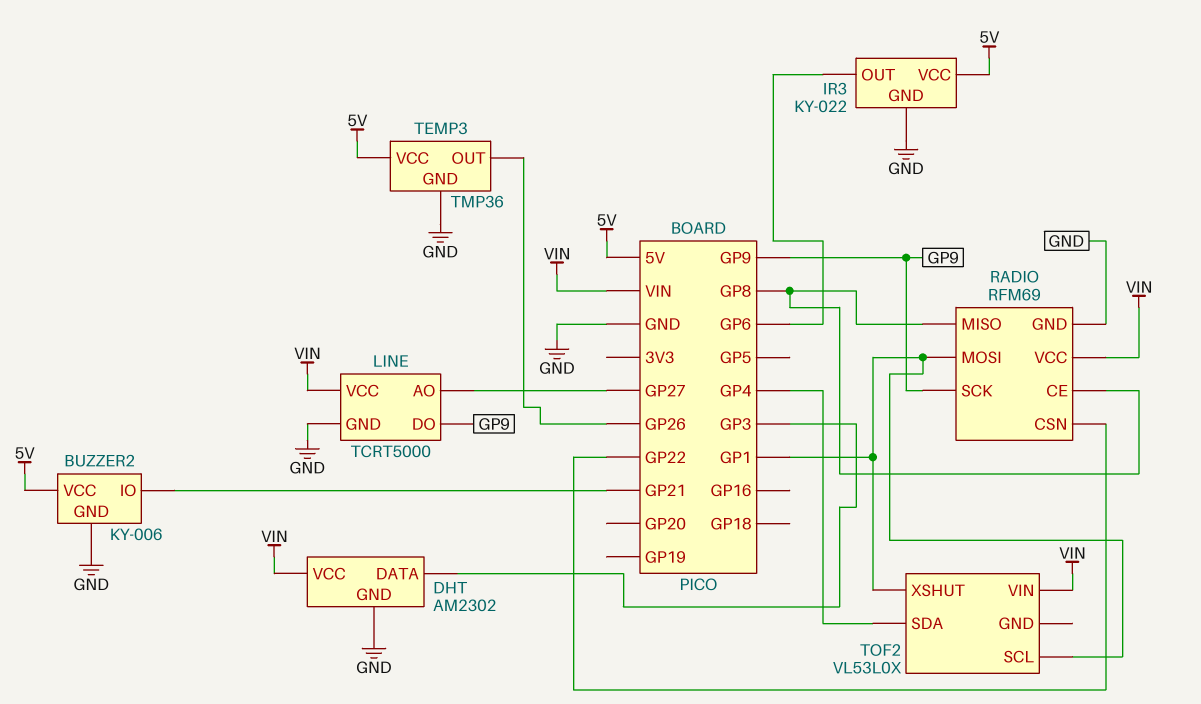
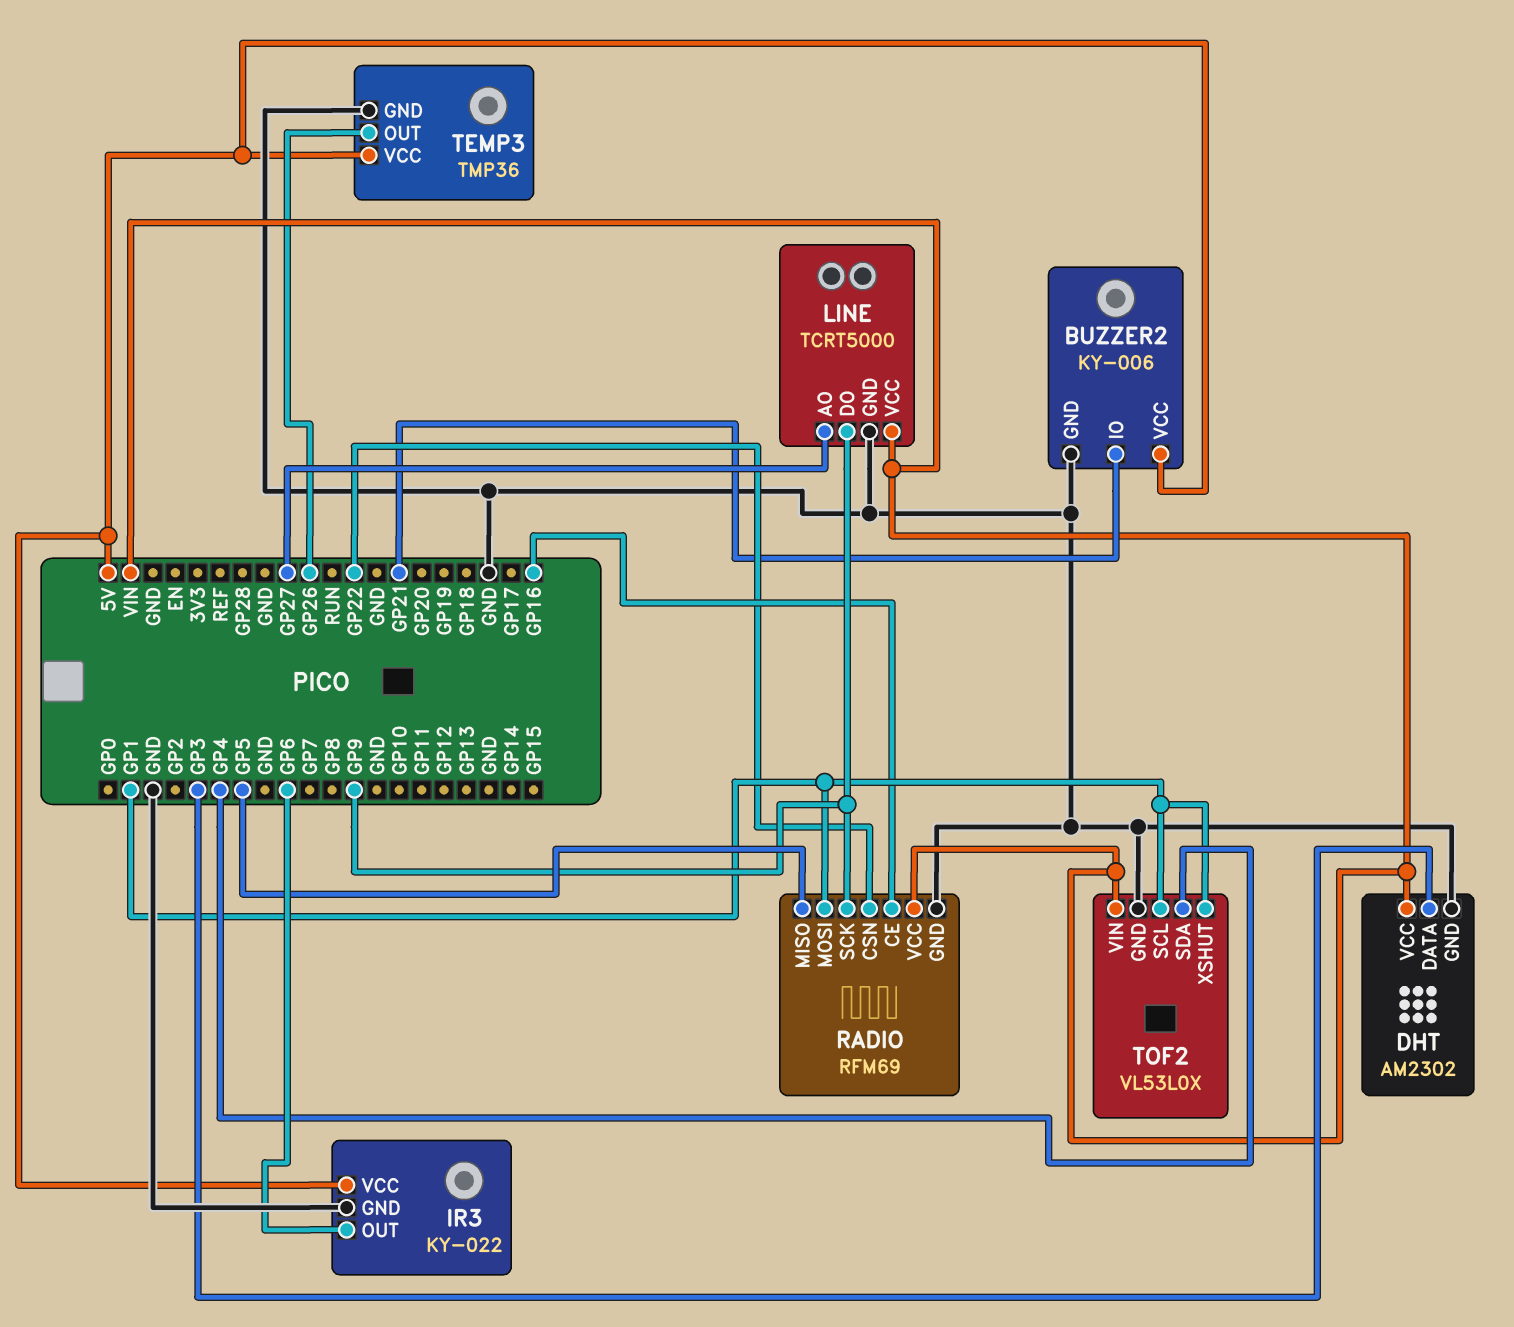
RADIO pin CE: GP8 -> GP16
RADIO pin MISO: GP8 -> GP5
TOF2 pin GND: none -> GND

